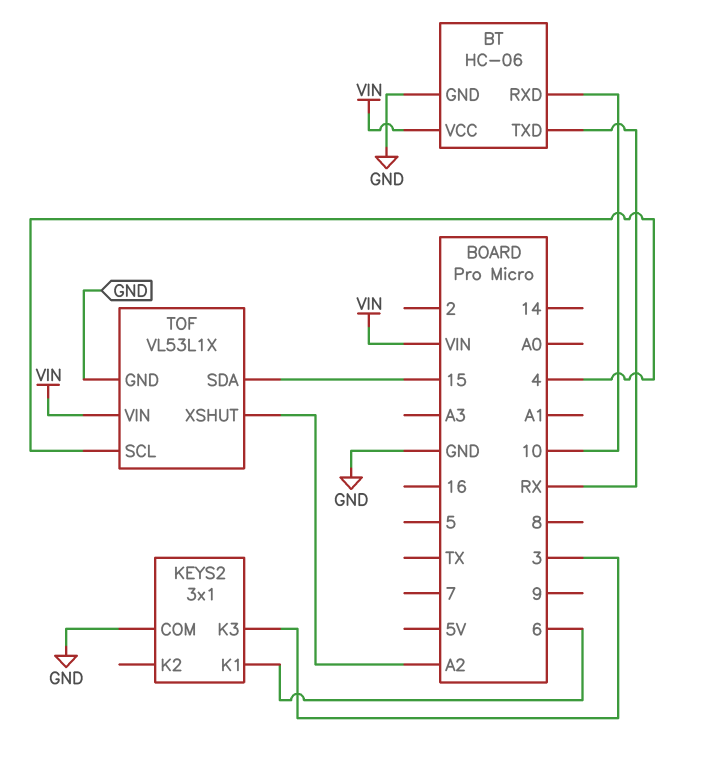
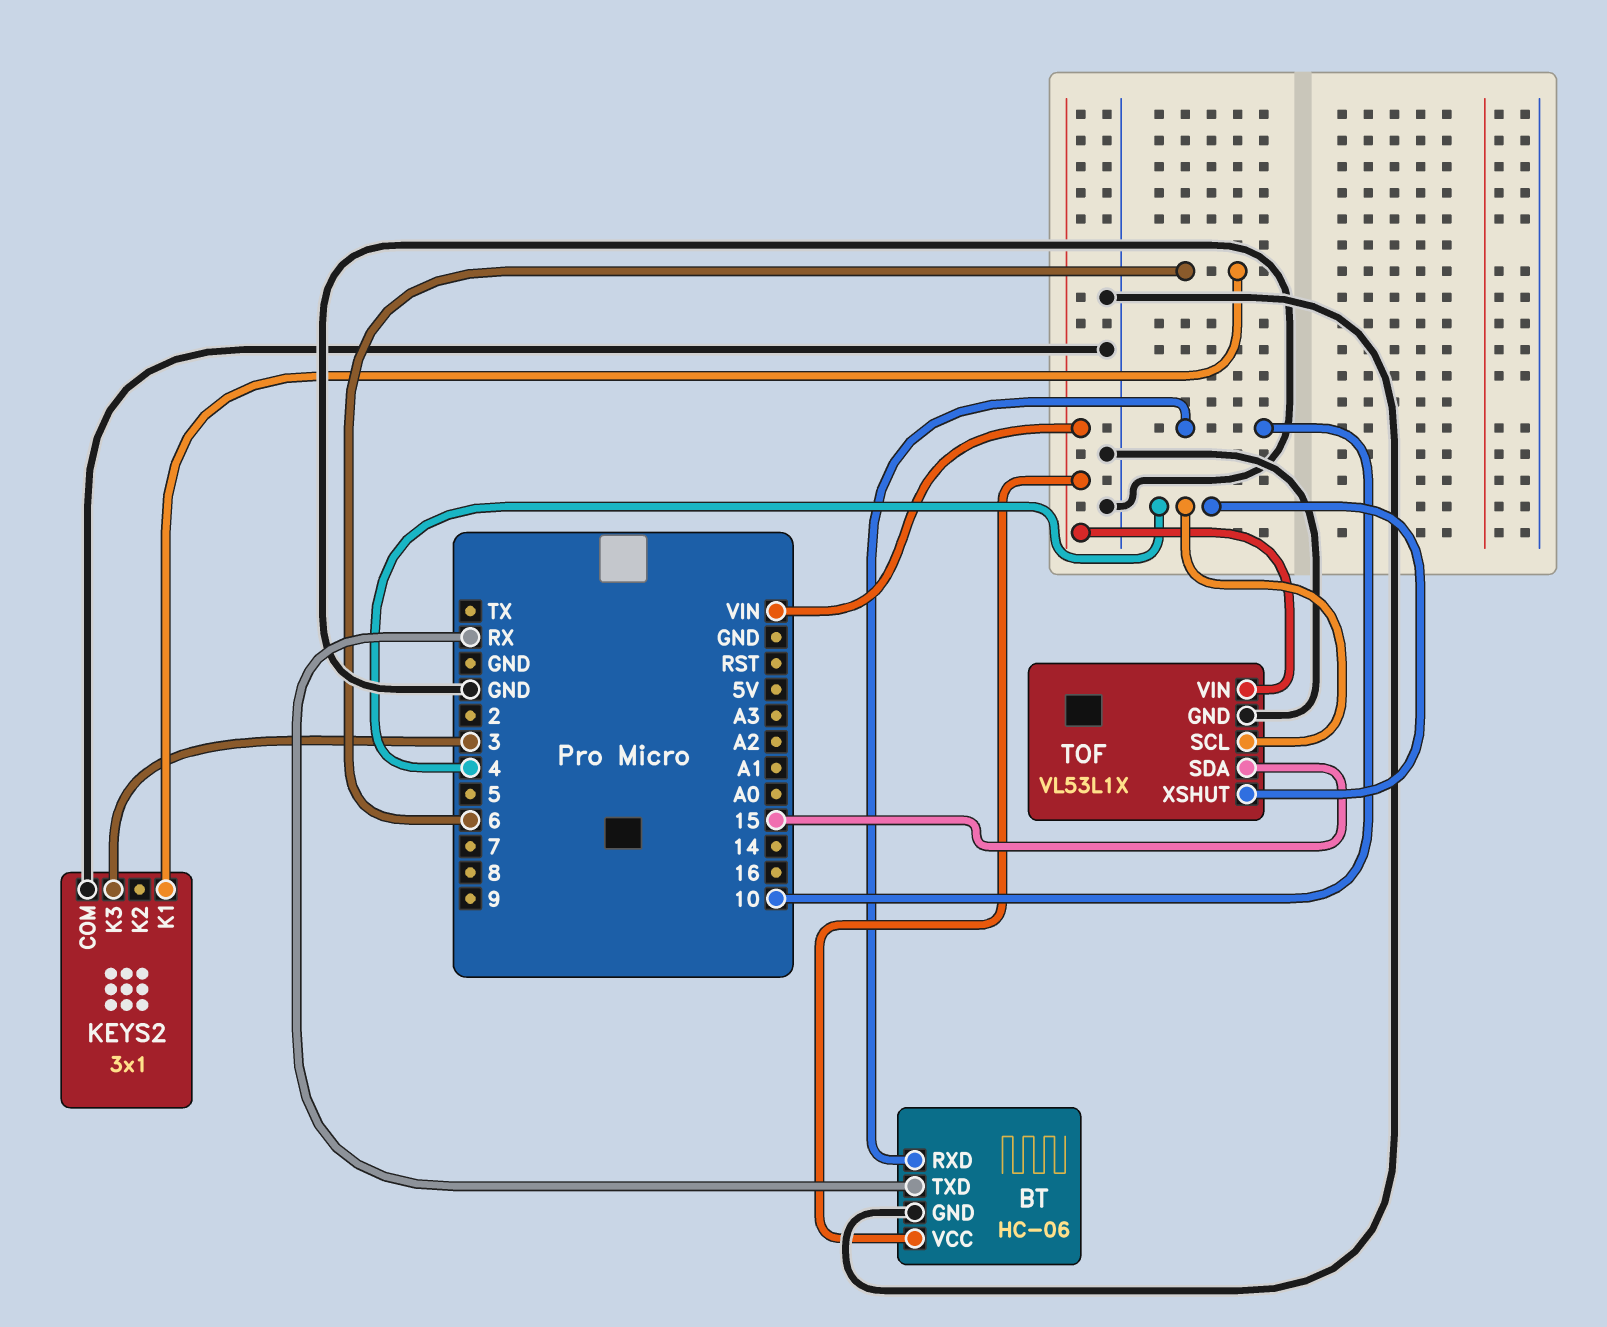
TOF pin XSHUT: A2 -> 4

